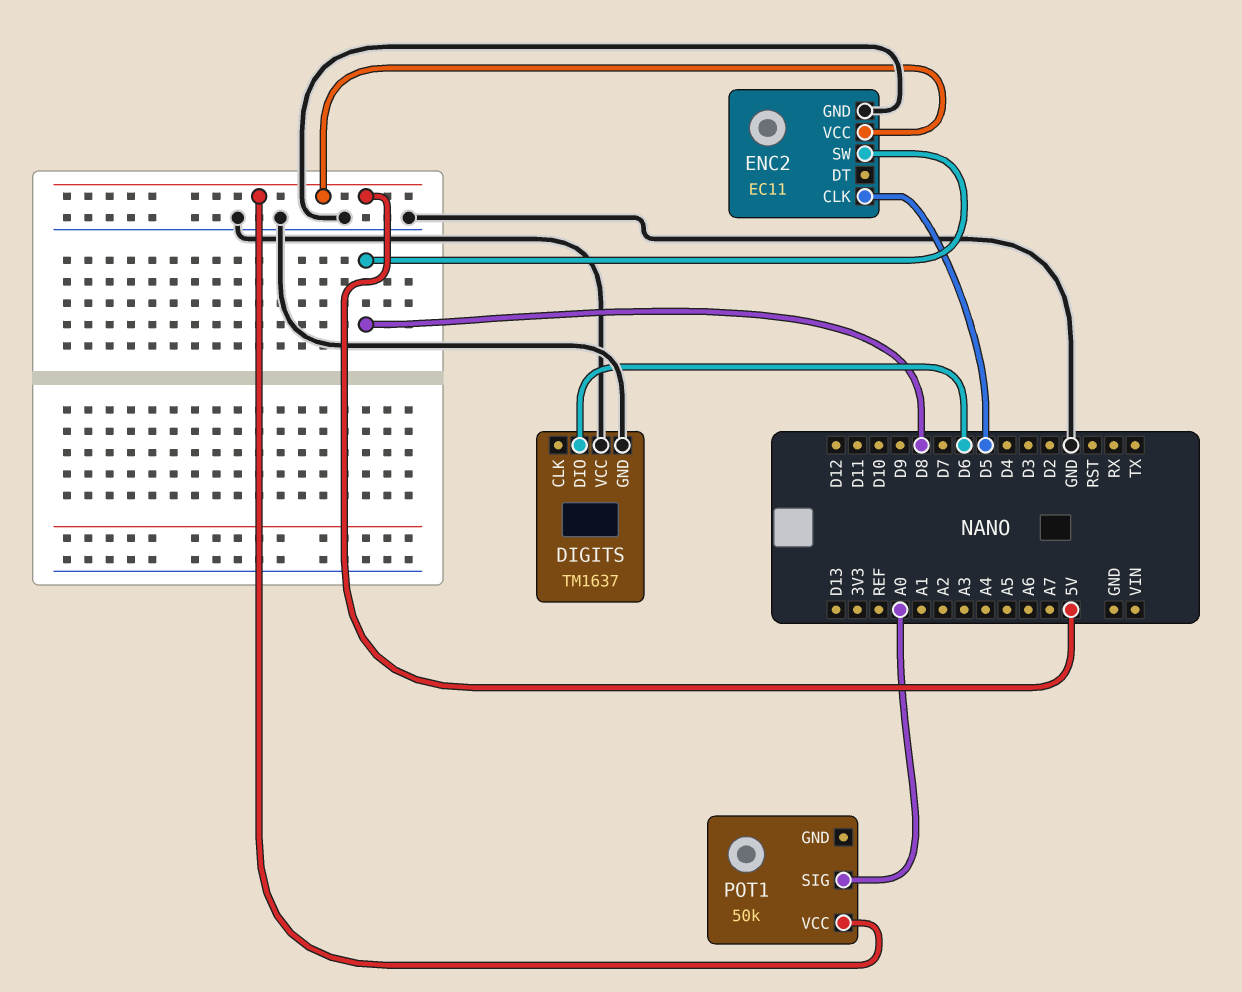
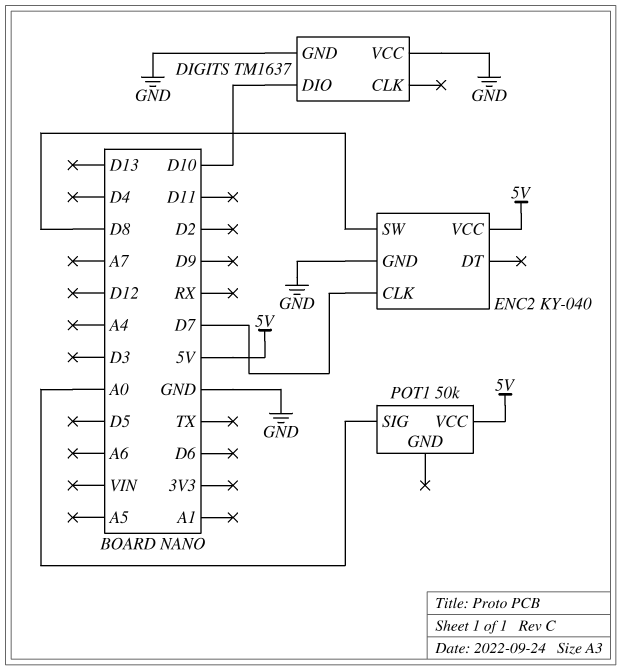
DIGITS pin DIO: D6 -> D10
ENC2: EC11 -> KY-040
ENC2 pin CLK: D5 -> D7

